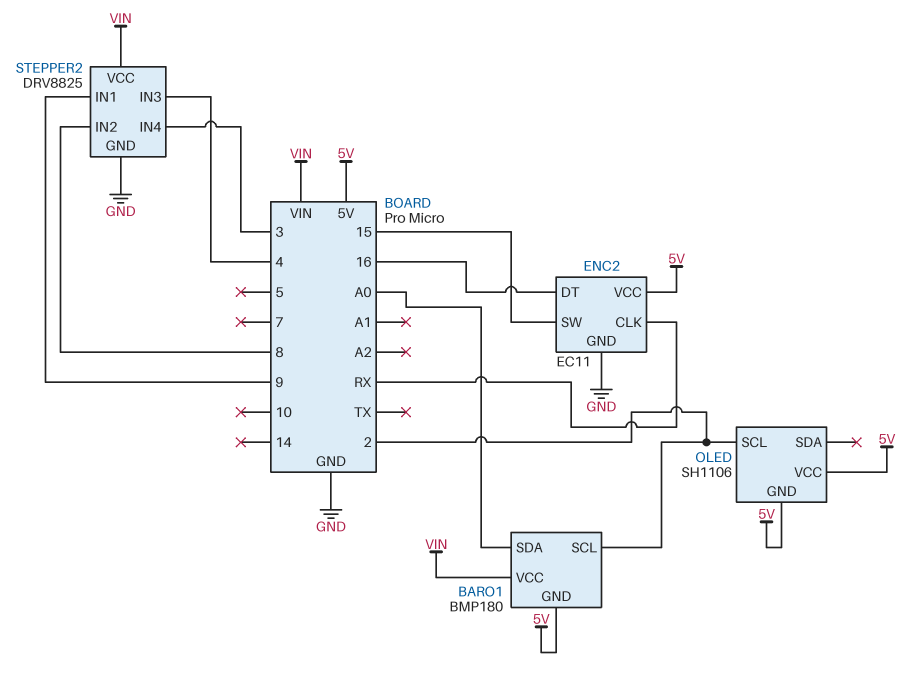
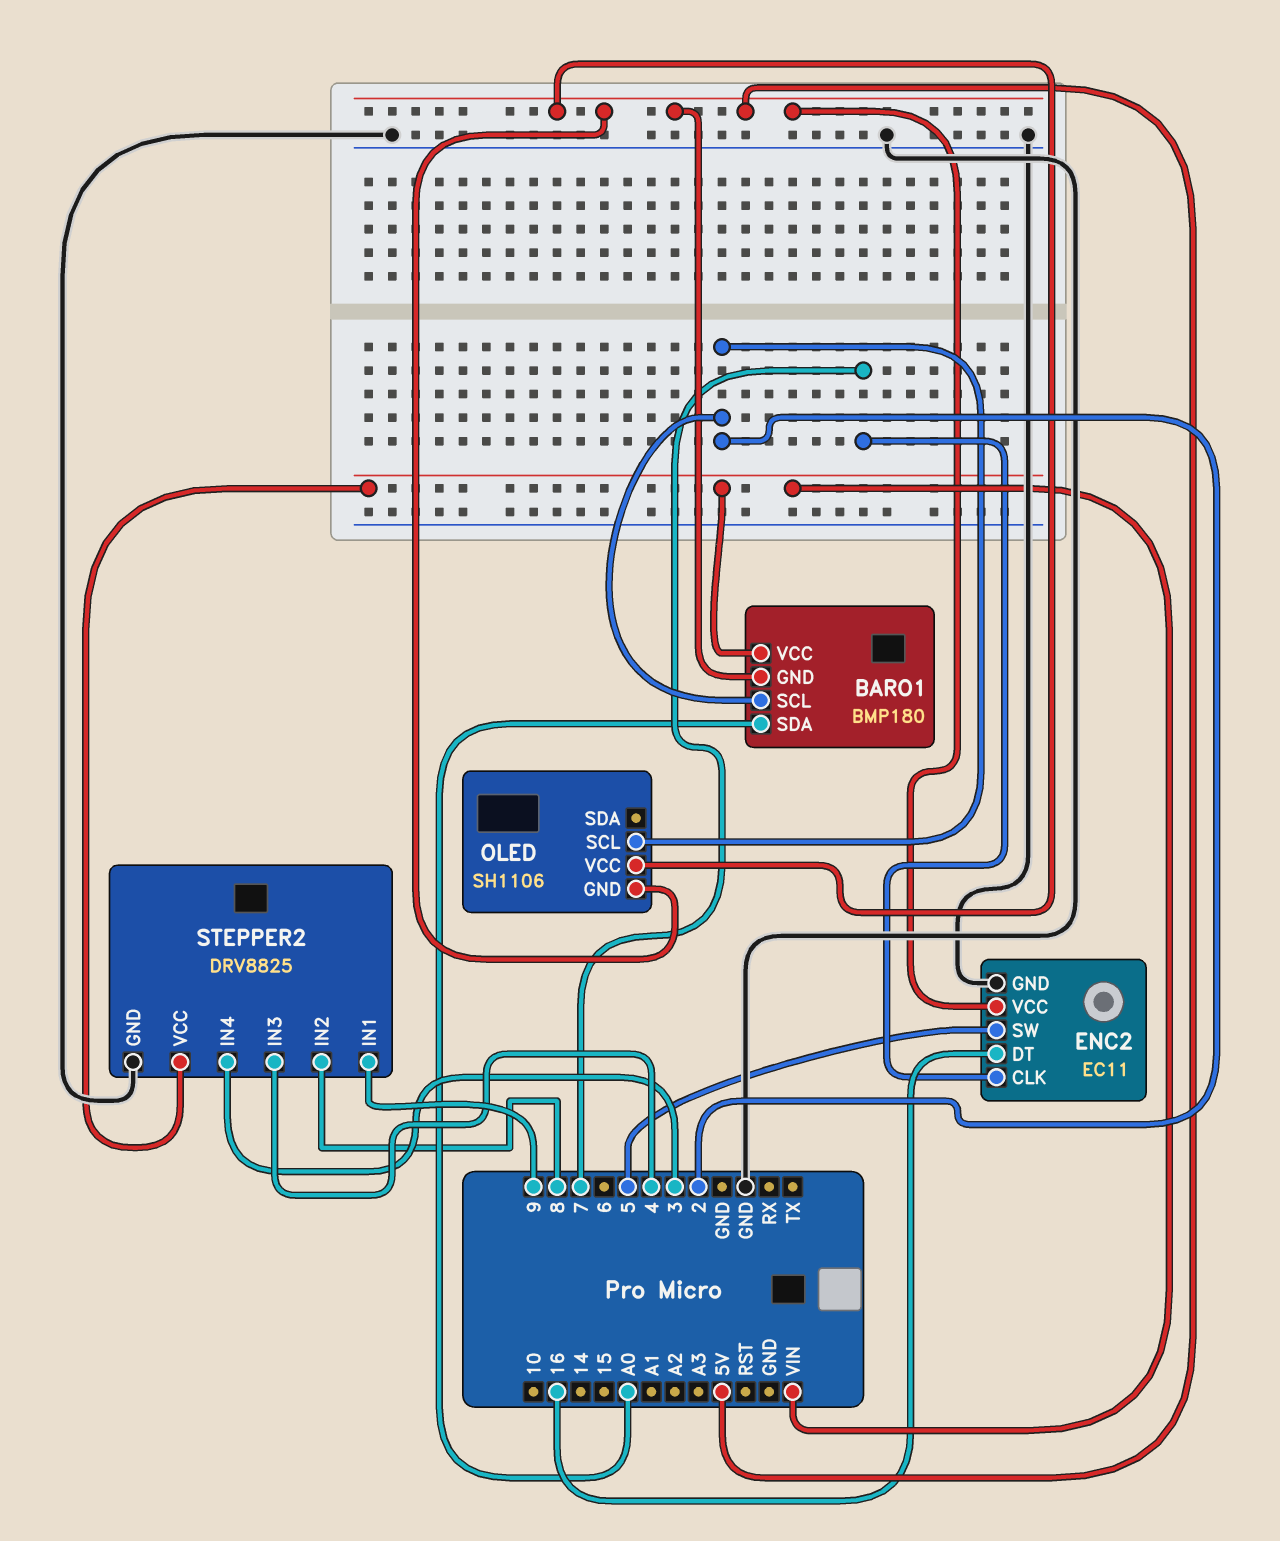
ENC2 pin CLK: RX -> 7
ENC2 pin SW: 15 -> 5

